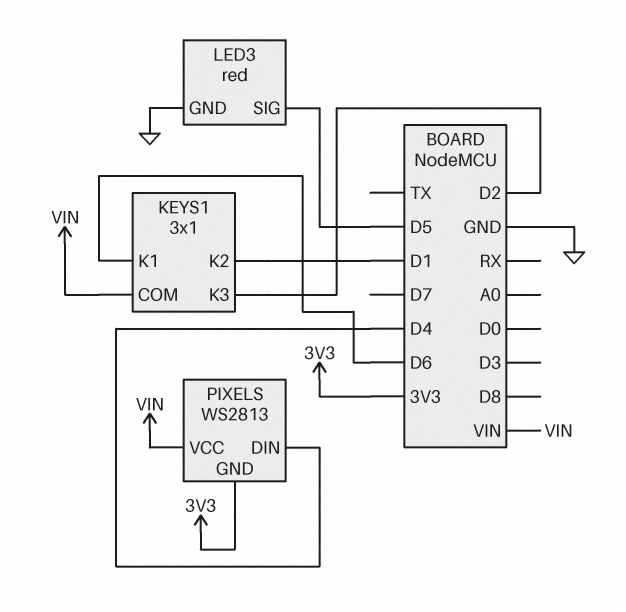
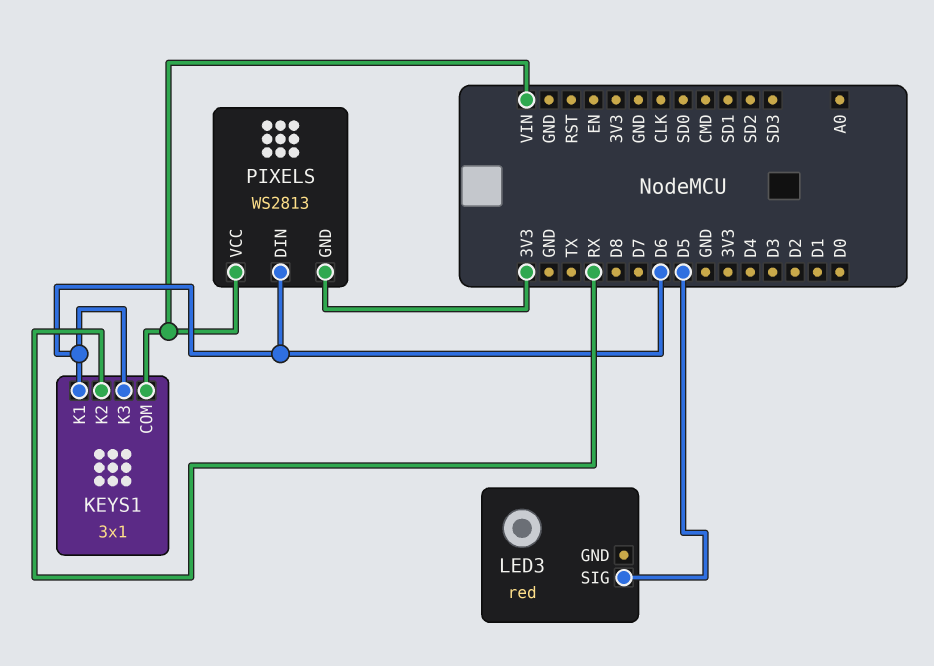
KEYS1 pin K2: D1 -> RX
KEYS1 pin K3: D2 -> D6
LED3 pin GND: GND -> none
PIXELS pin DIN: D4 -> D6

